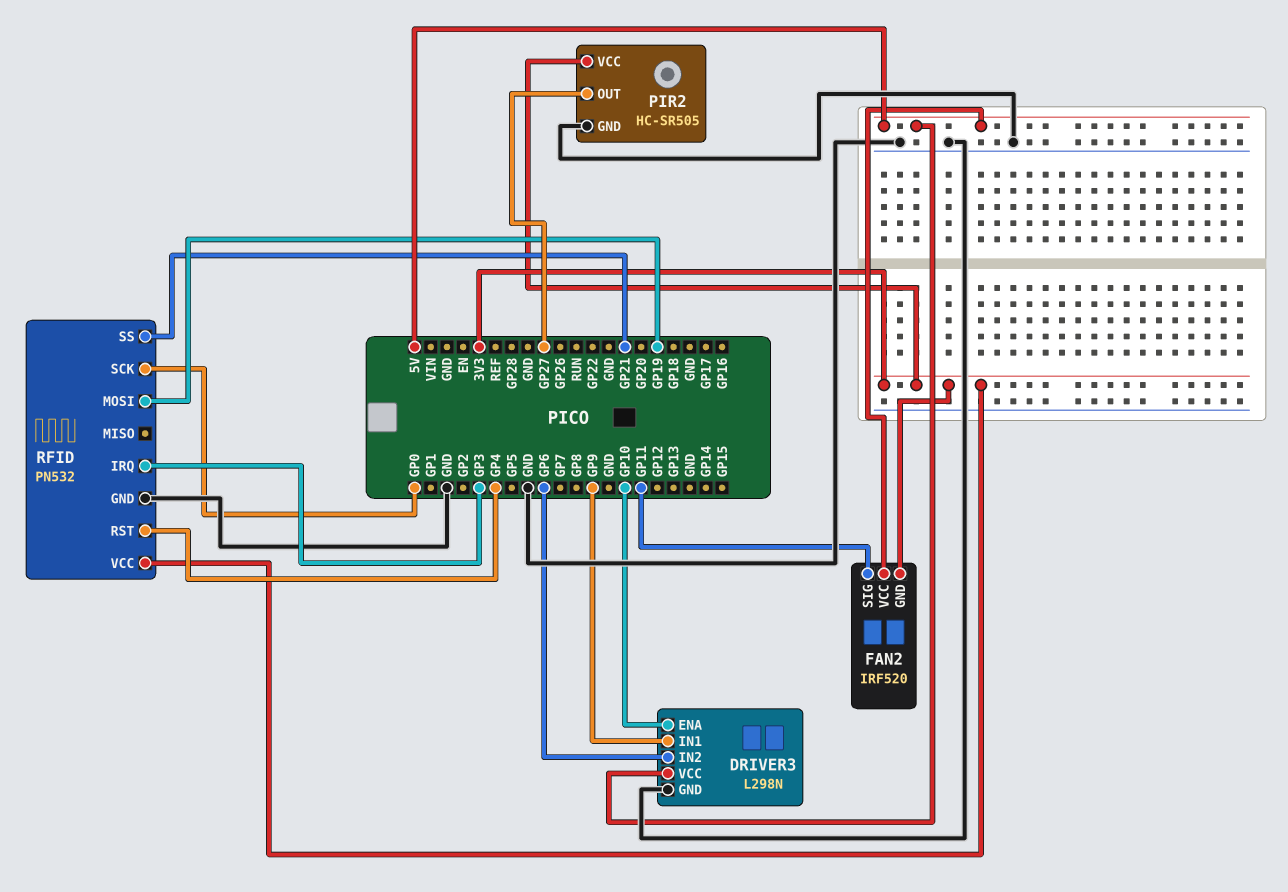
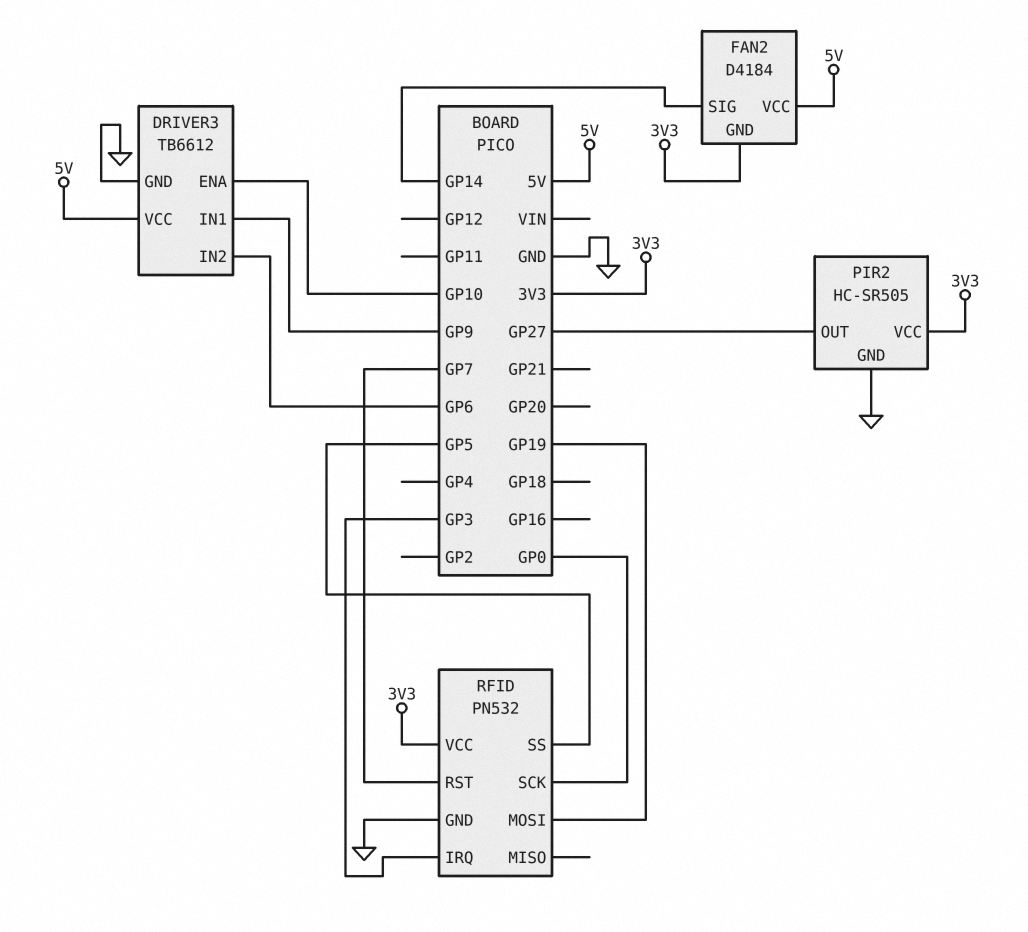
DRIVER3: L298N -> TB6612
FAN2: IRF520 -> D4184
FAN2 pin SIG: GP11 -> GP14
RFID pin RST: GP4 -> GP7
RFID pin SS: GP21 -> GP5

